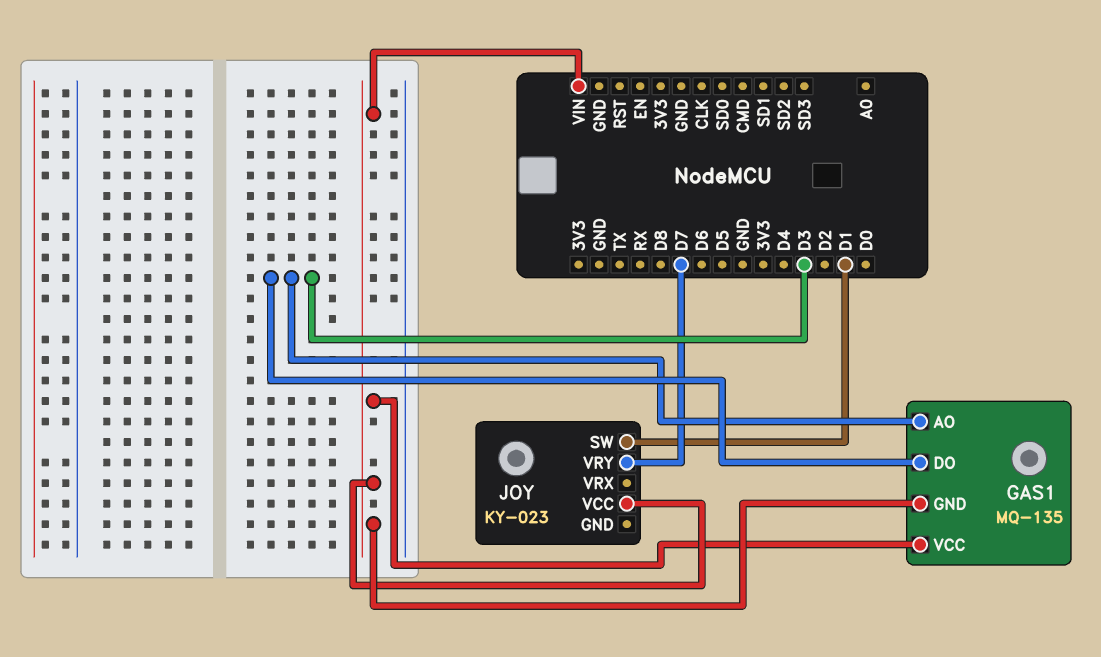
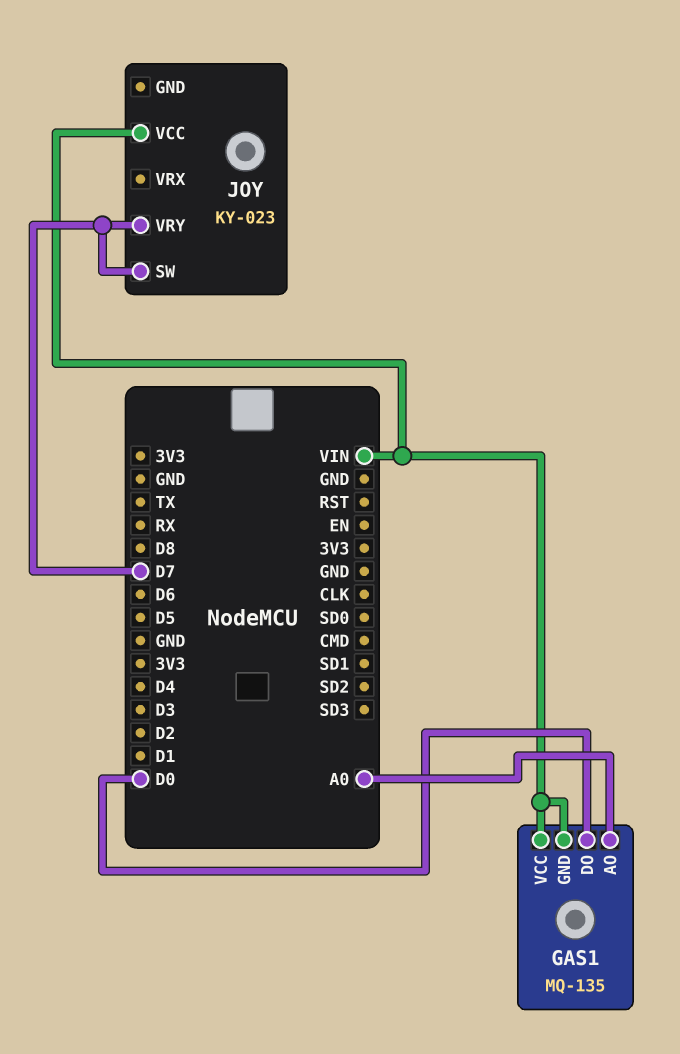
GAS1 pin AO: D3 -> A0
GAS1 pin DO: D3 -> D0
JOY pin SW: D1 -> D7

